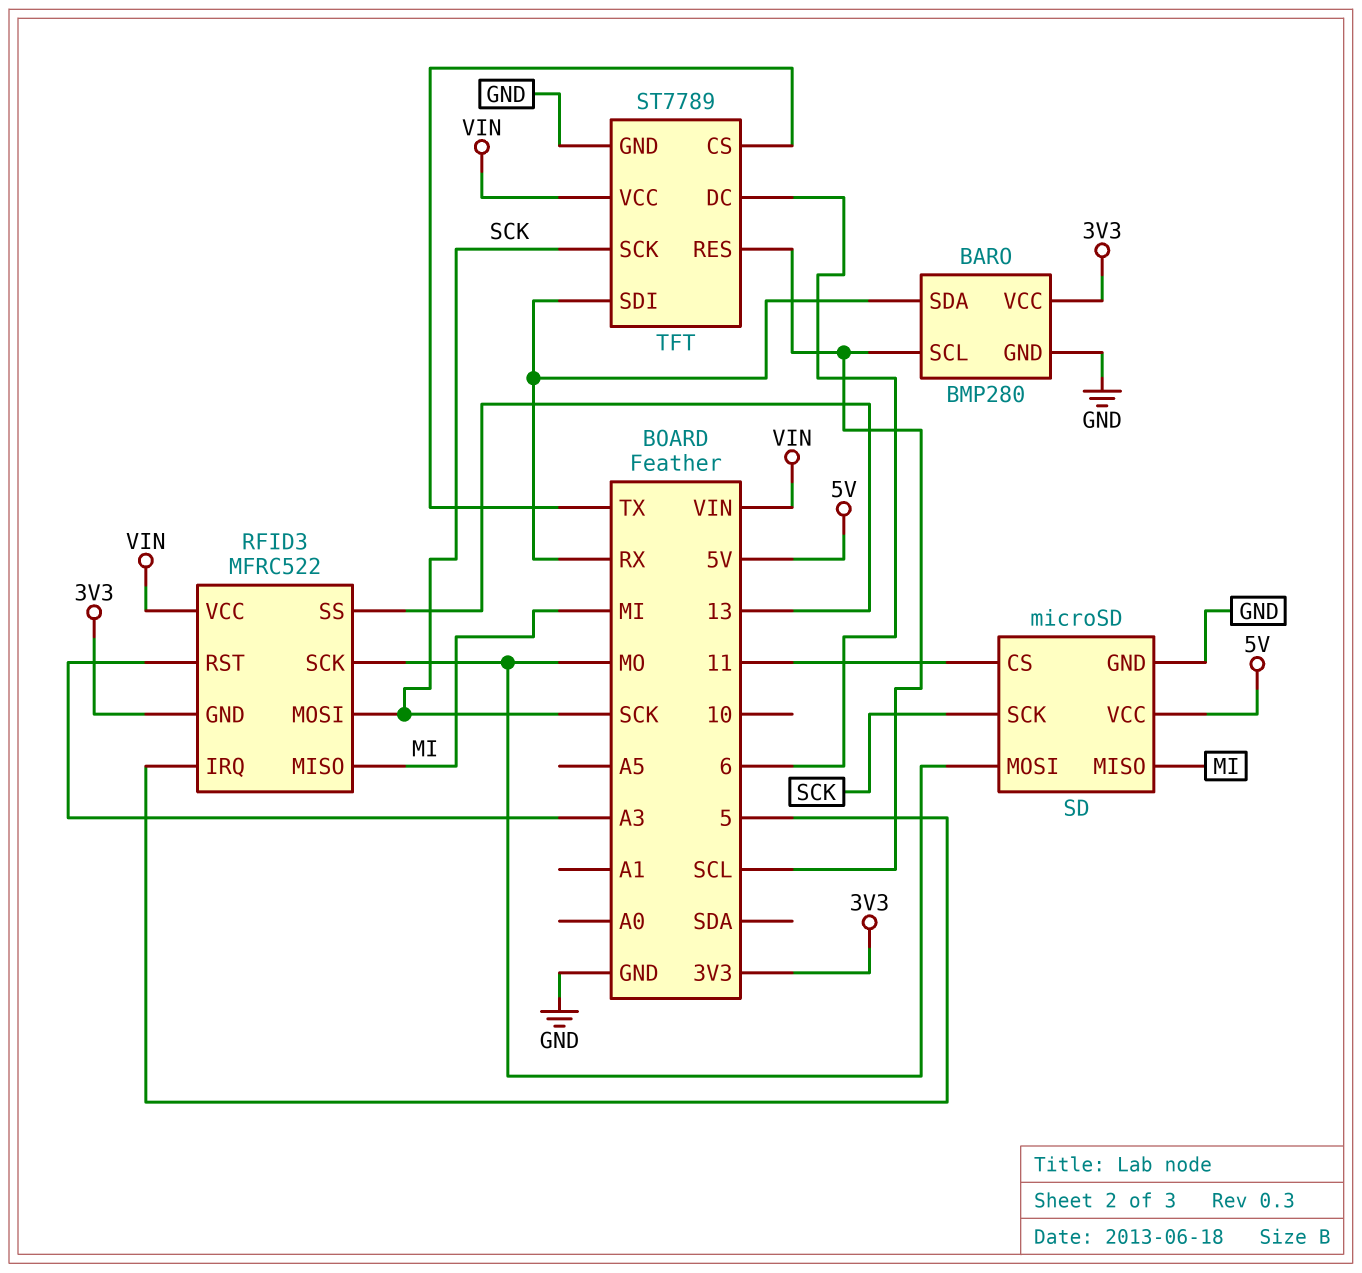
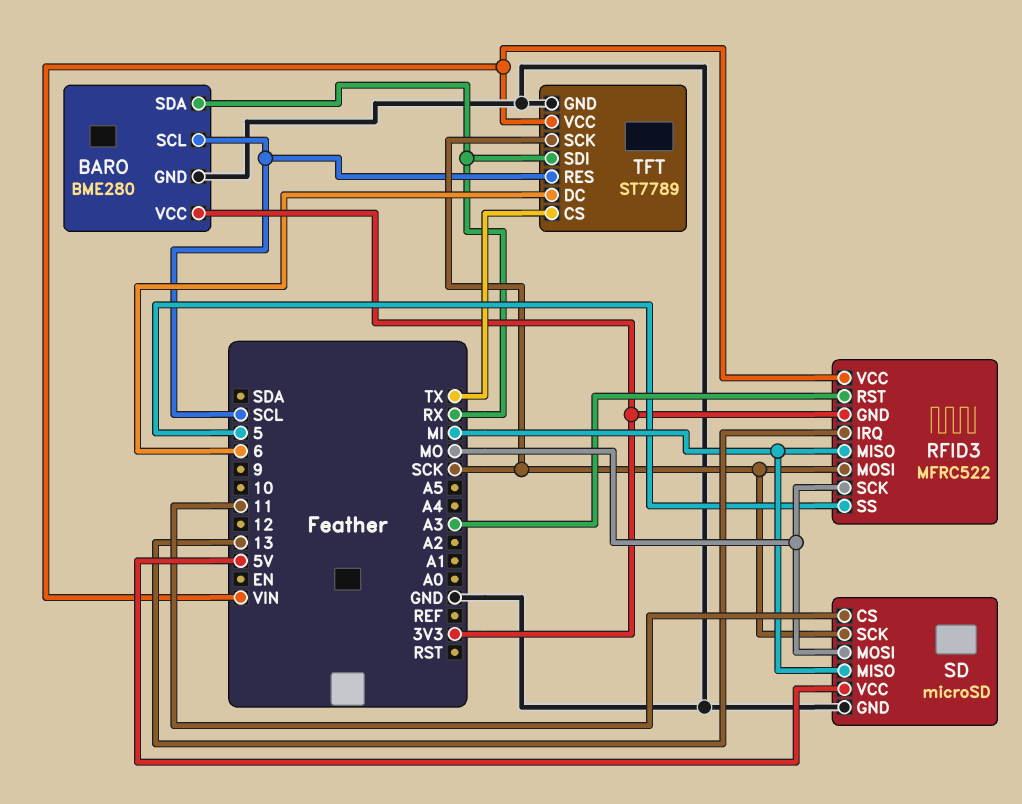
BARO: BMP280 -> BME280
RFID3 pin IRQ: 5 -> 13
RFID3 pin SS: 13 -> 5

